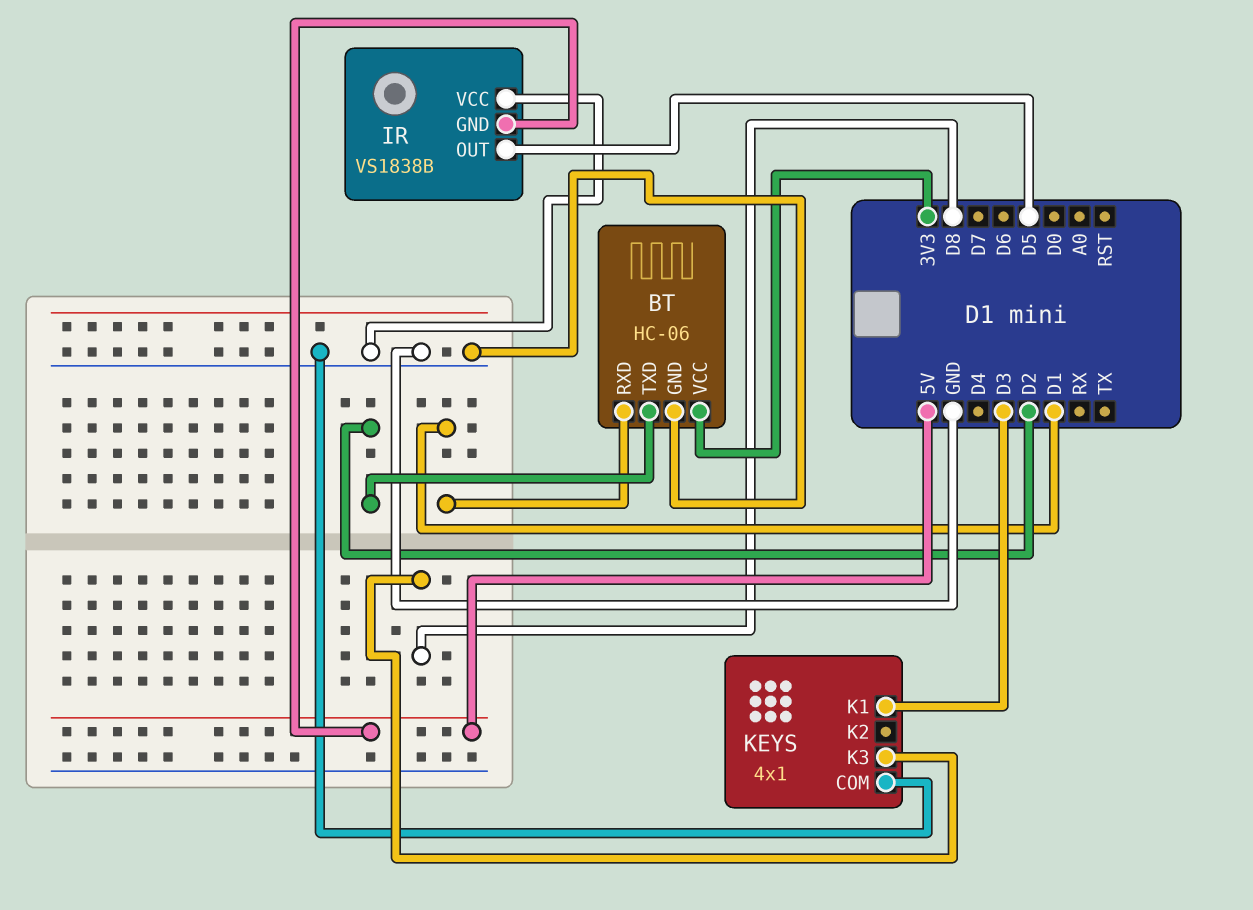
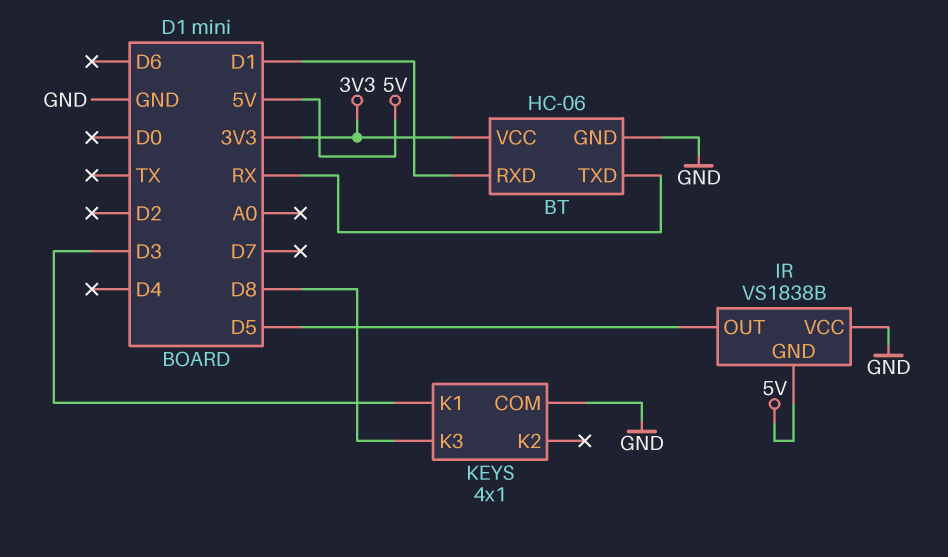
BT pin TXD: D2 -> RX

